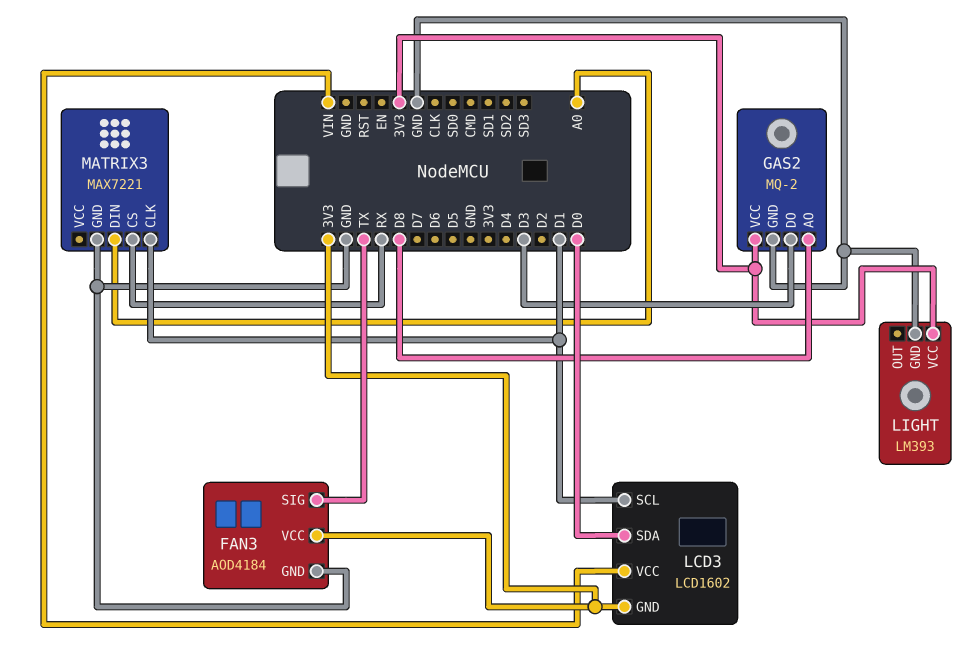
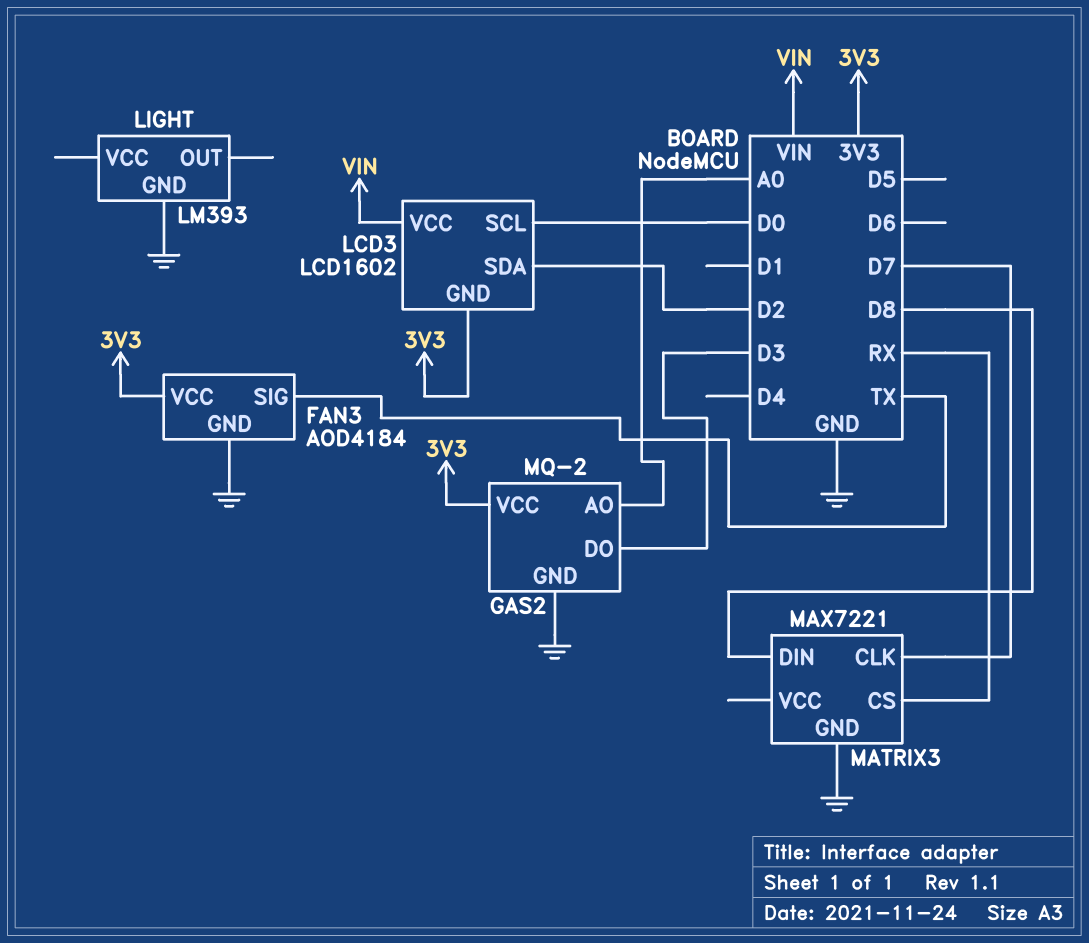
GAS2 pin AO: D8 -> A0
LCD3 pin SCL: D1 -> D0
LCD3 pin SDA: D0 -> D2
LIGHT pin VCC: 3V3 -> none
MATRIX3 pin CLK: D1 -> D7
MATRIX3 pin DIN: A0 -> D8

